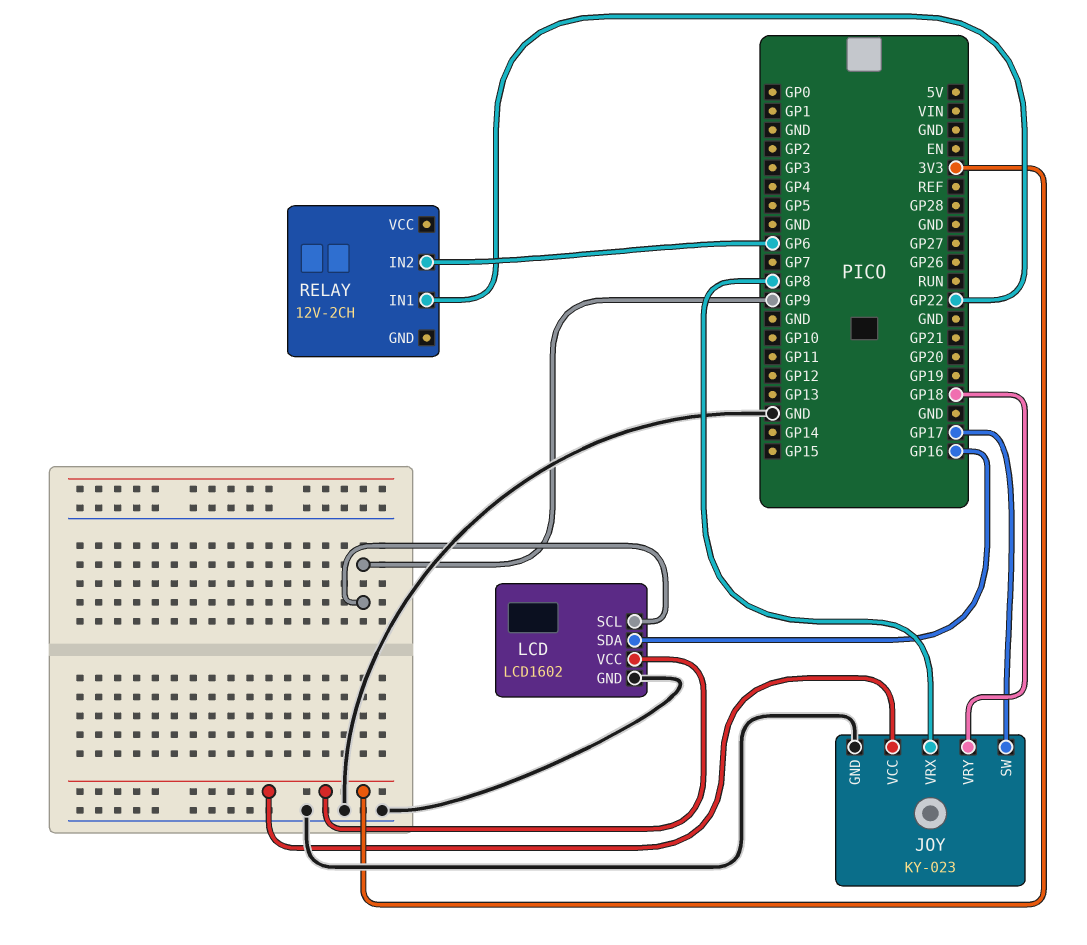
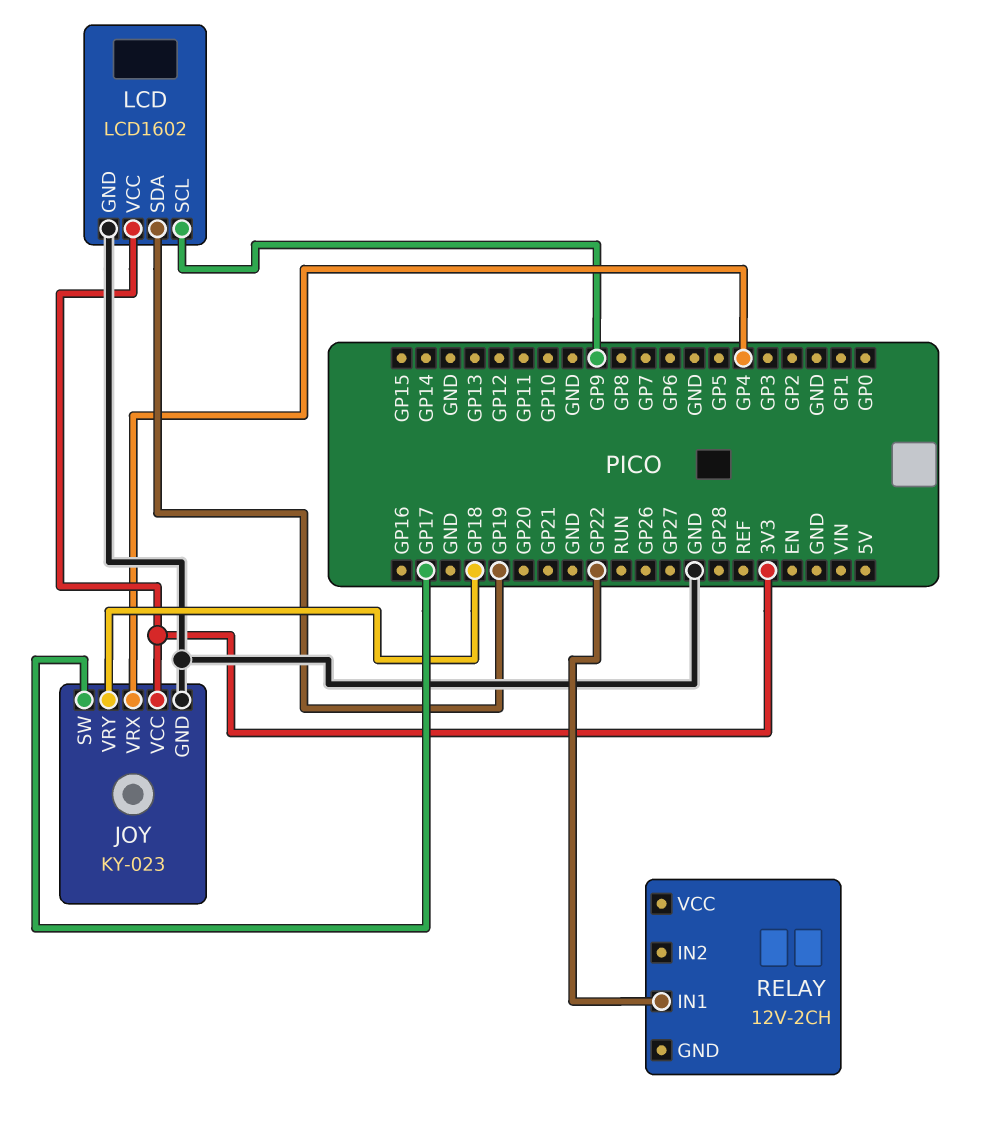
JOY pin VRX: GP8 -> GP4
LCD pin SDA: GP16 -> GP19
RELAY pin IN2: GP6 -> none

